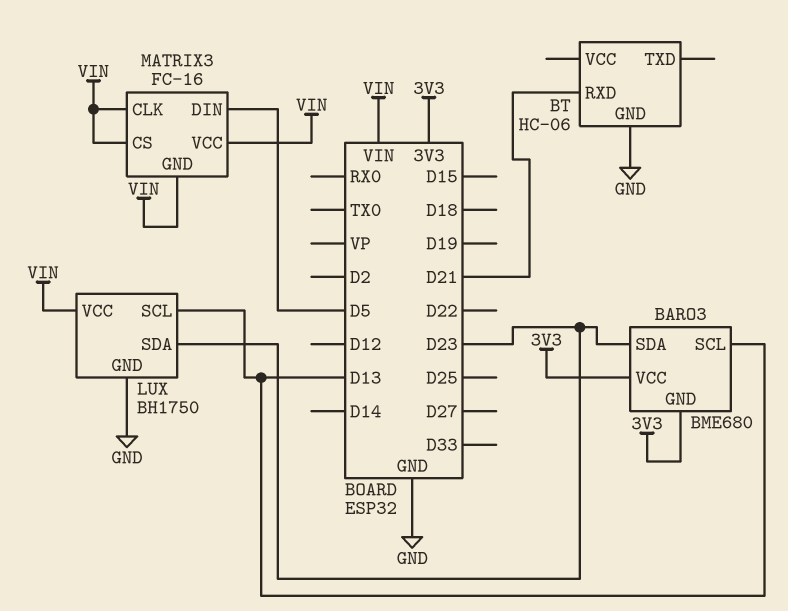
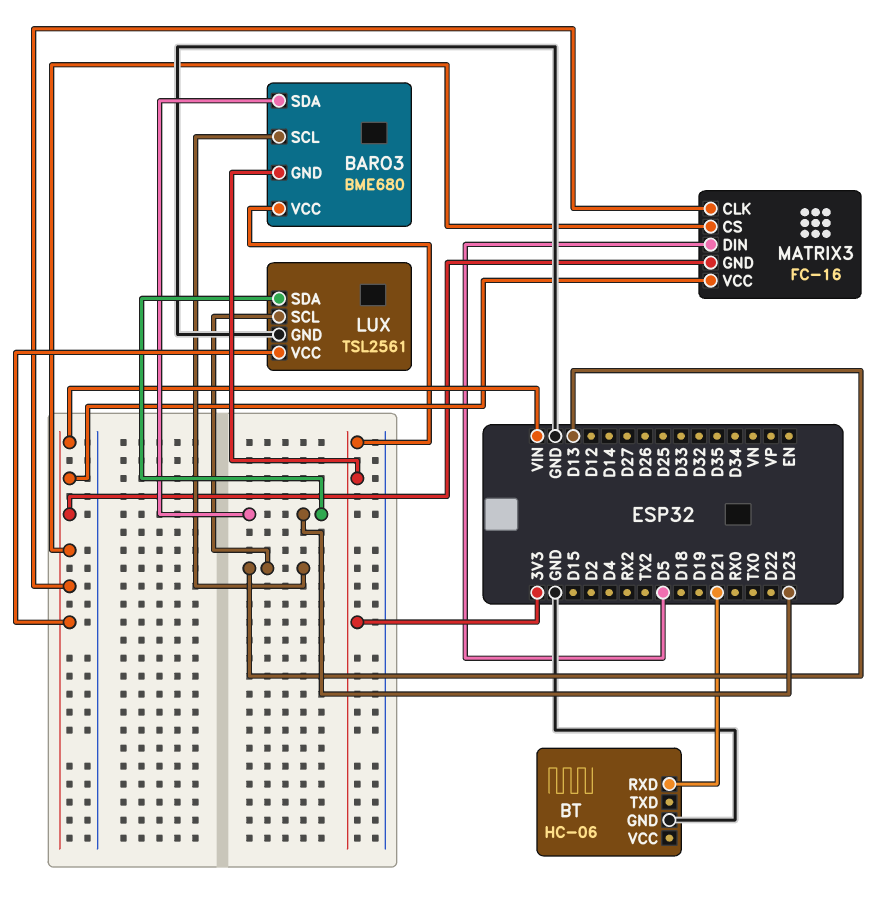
LUX: BH1750 -> TSL2561

